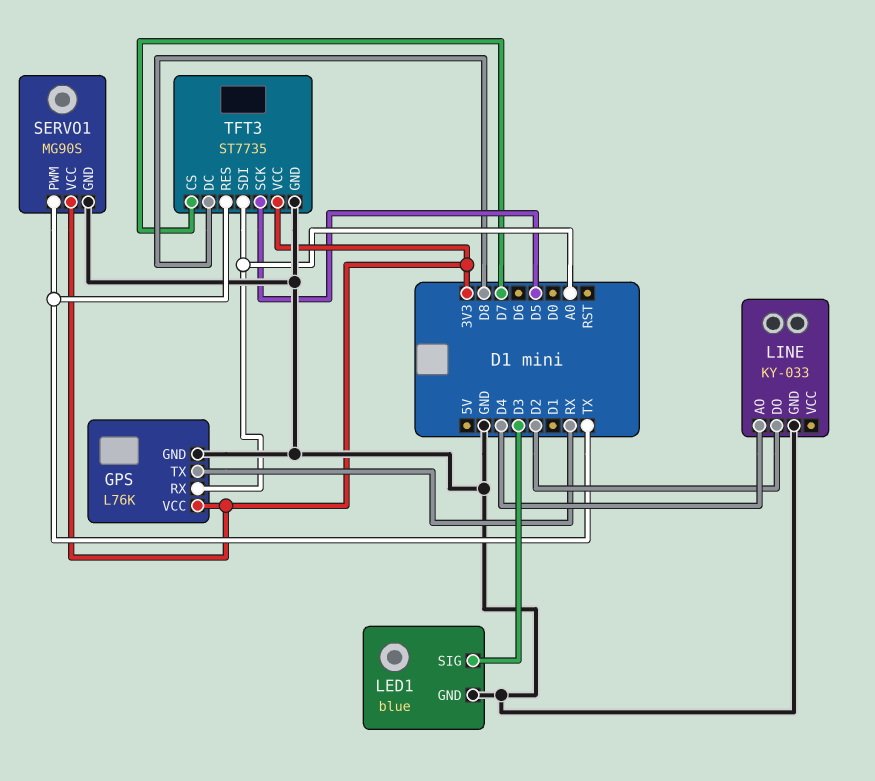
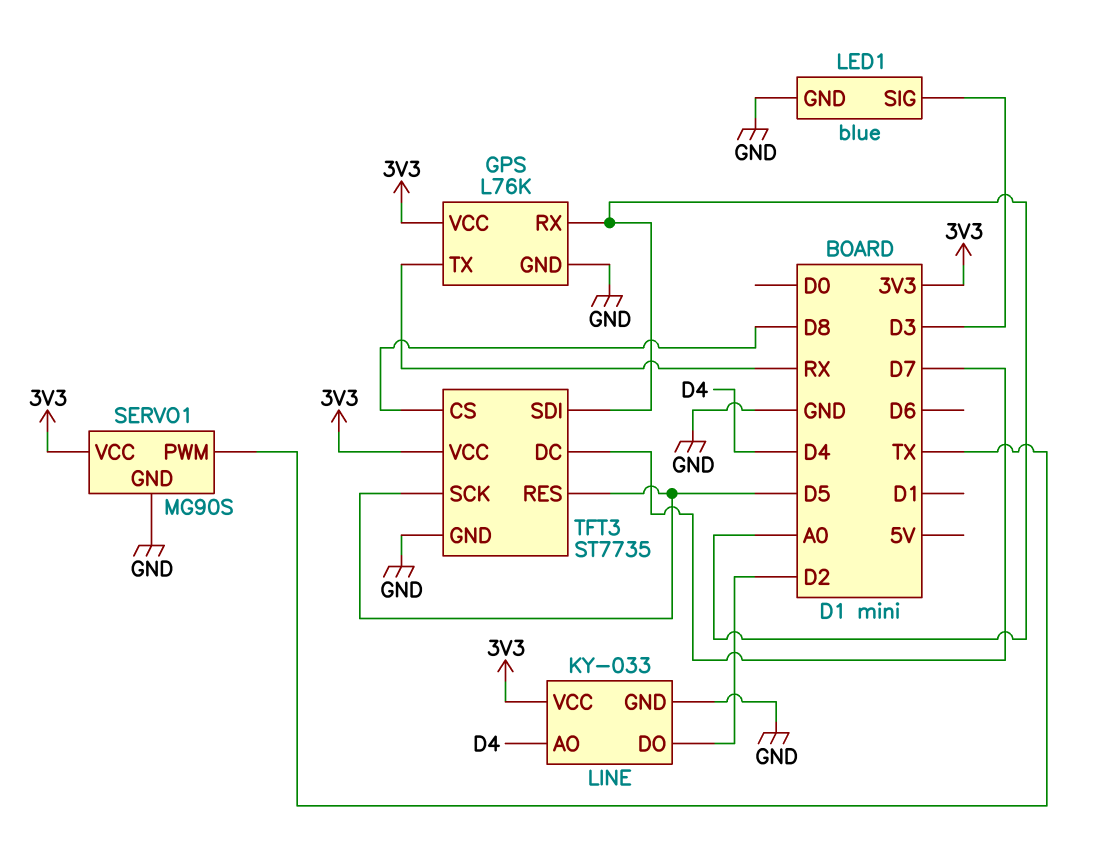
LINE pin VCC: none -> 3V3
TFT3 pin CS: D7 -> D8
TFT3 pin DC: D8 -> D7
TFT3 pin RES: TX -> D5

